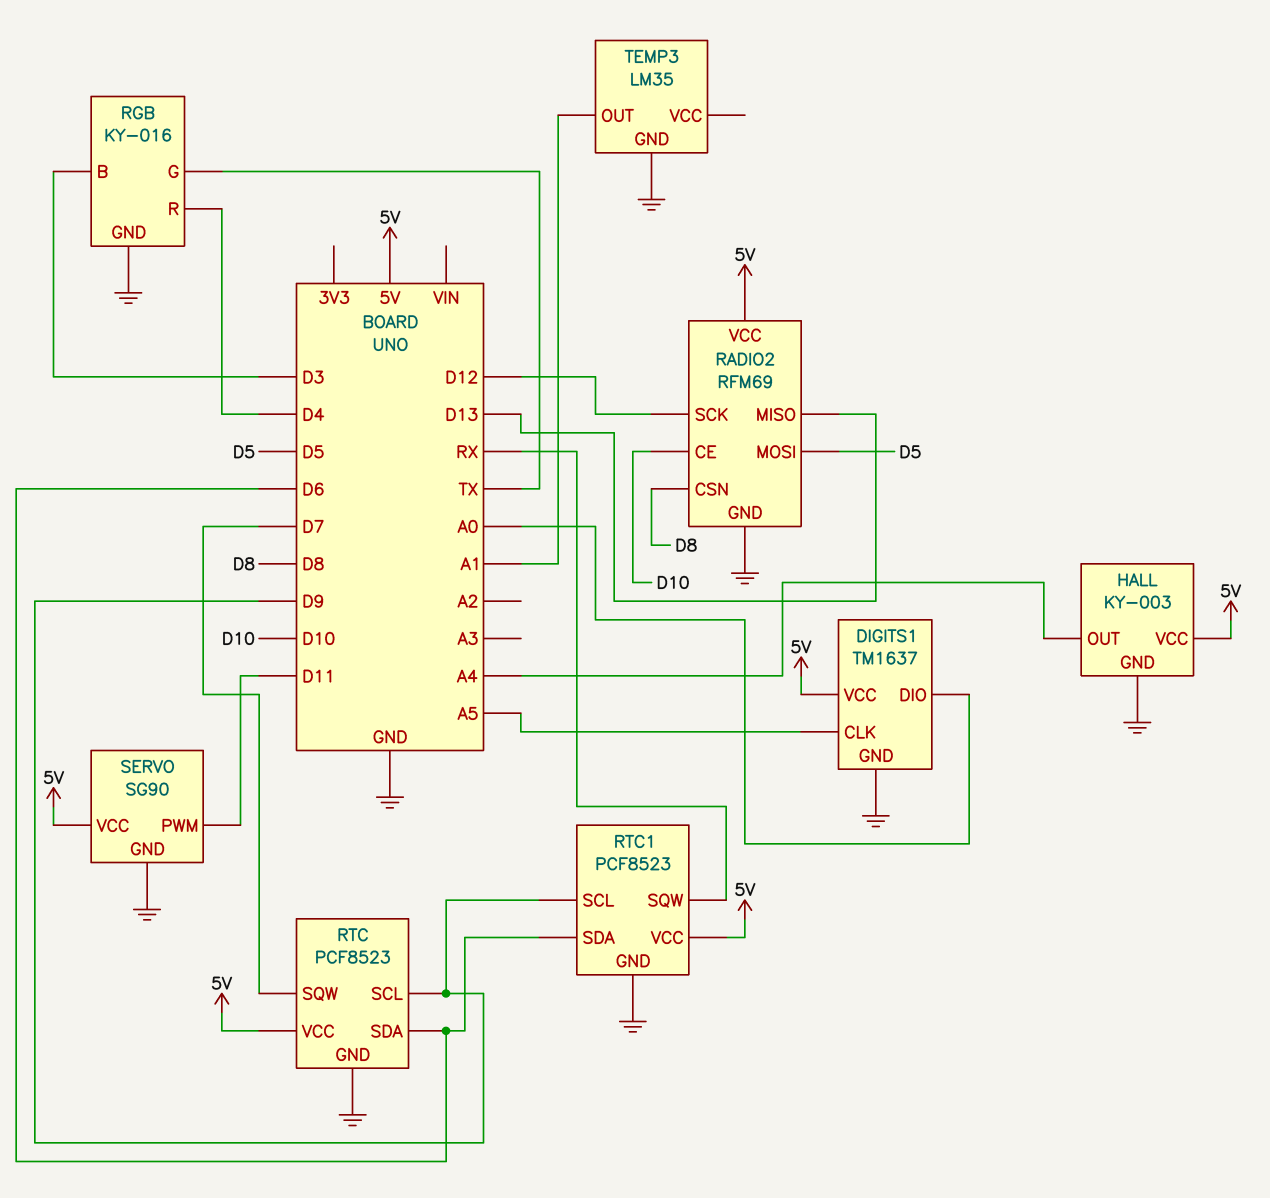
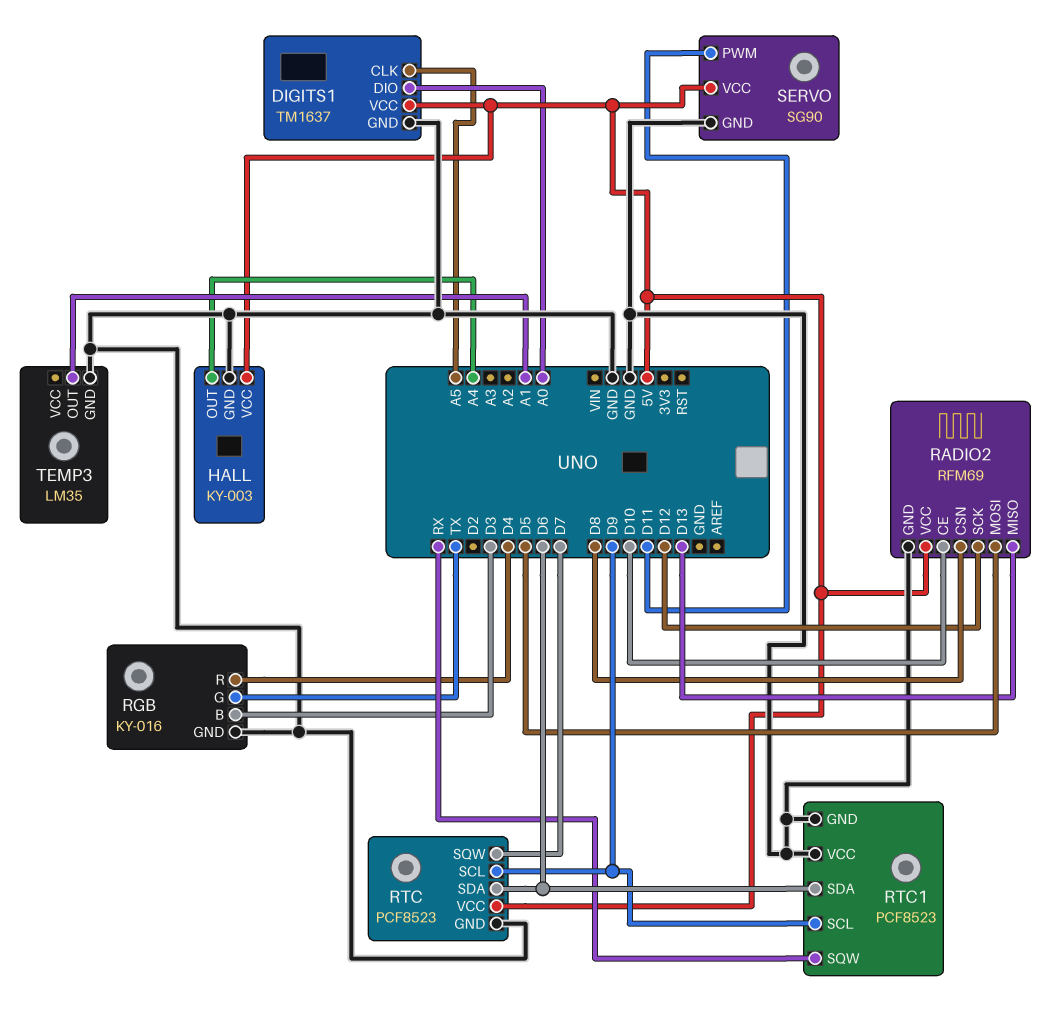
RTC1 pin VCC: 5V -> GND

